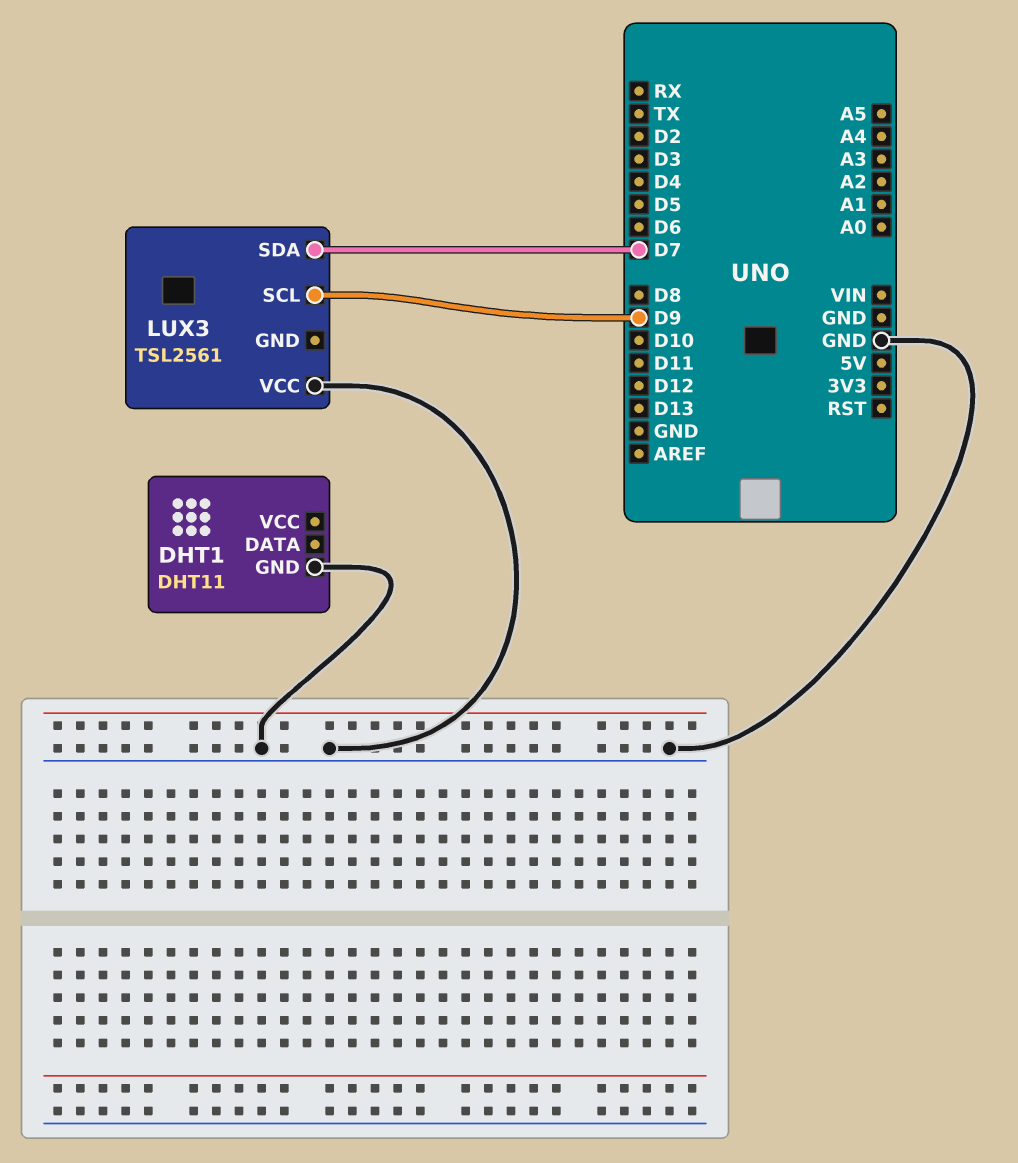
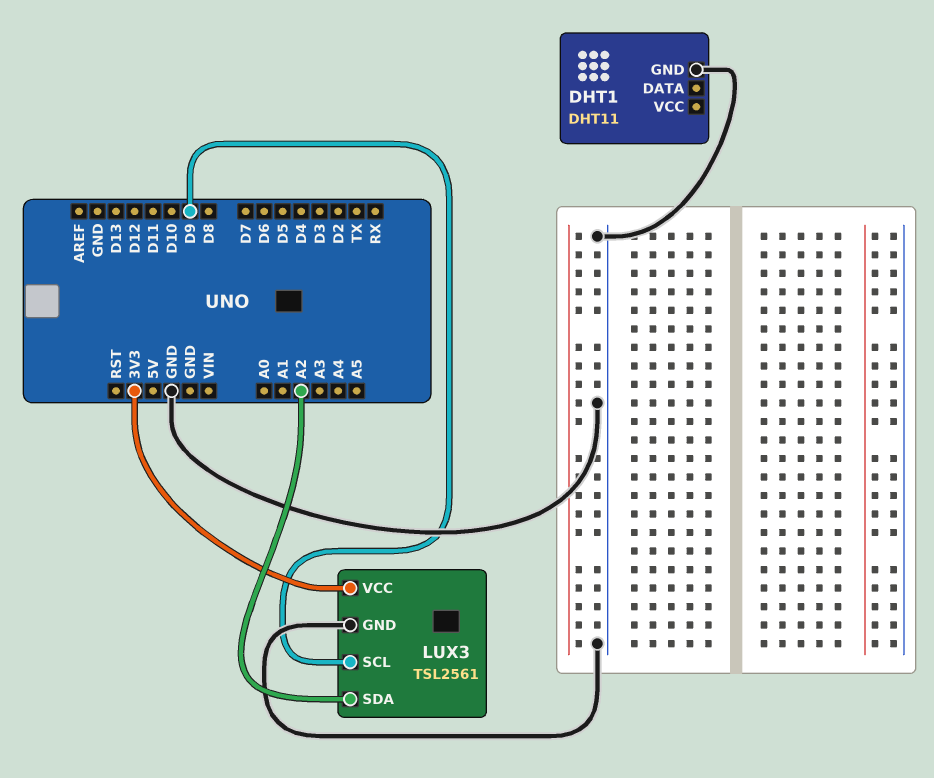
LUX3 pin GND: none -> GND
LUX3 pin SDA: D7 -> A2
LUX3 pin VCC: GND -> 3V3

